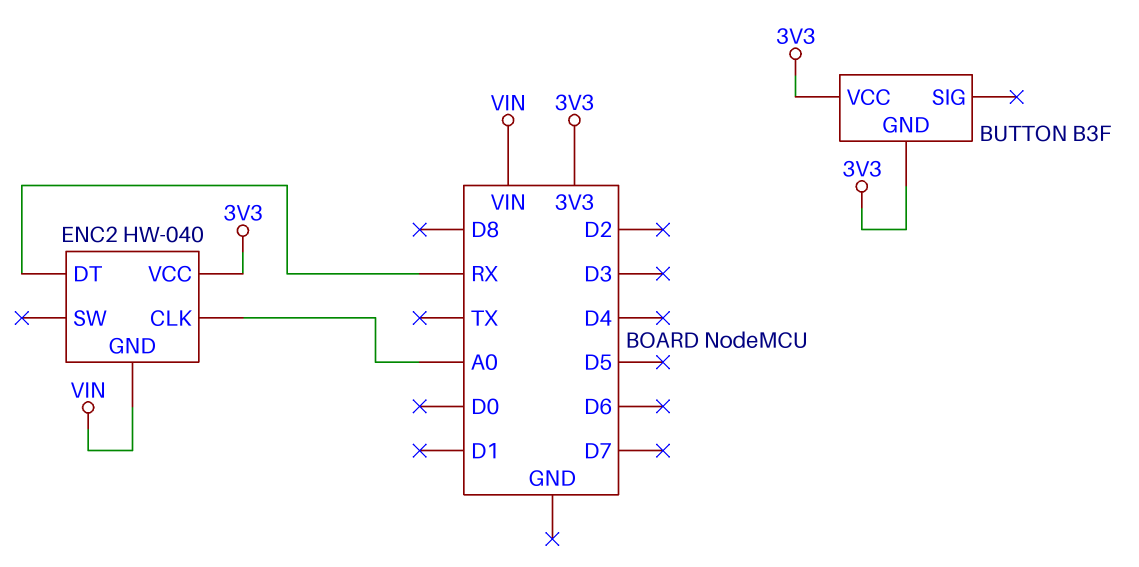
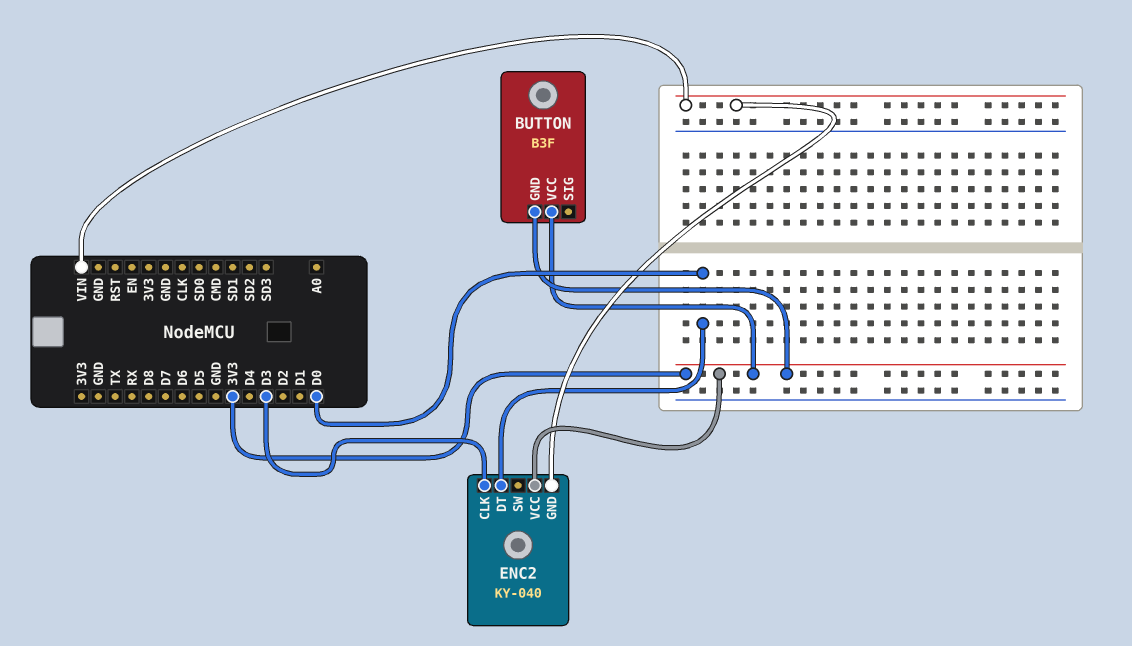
ENC2: HW-040 -> KY-040
ENC2 pin CLK: A0 -> D3
ENC2 pin DT: RX -> D0

